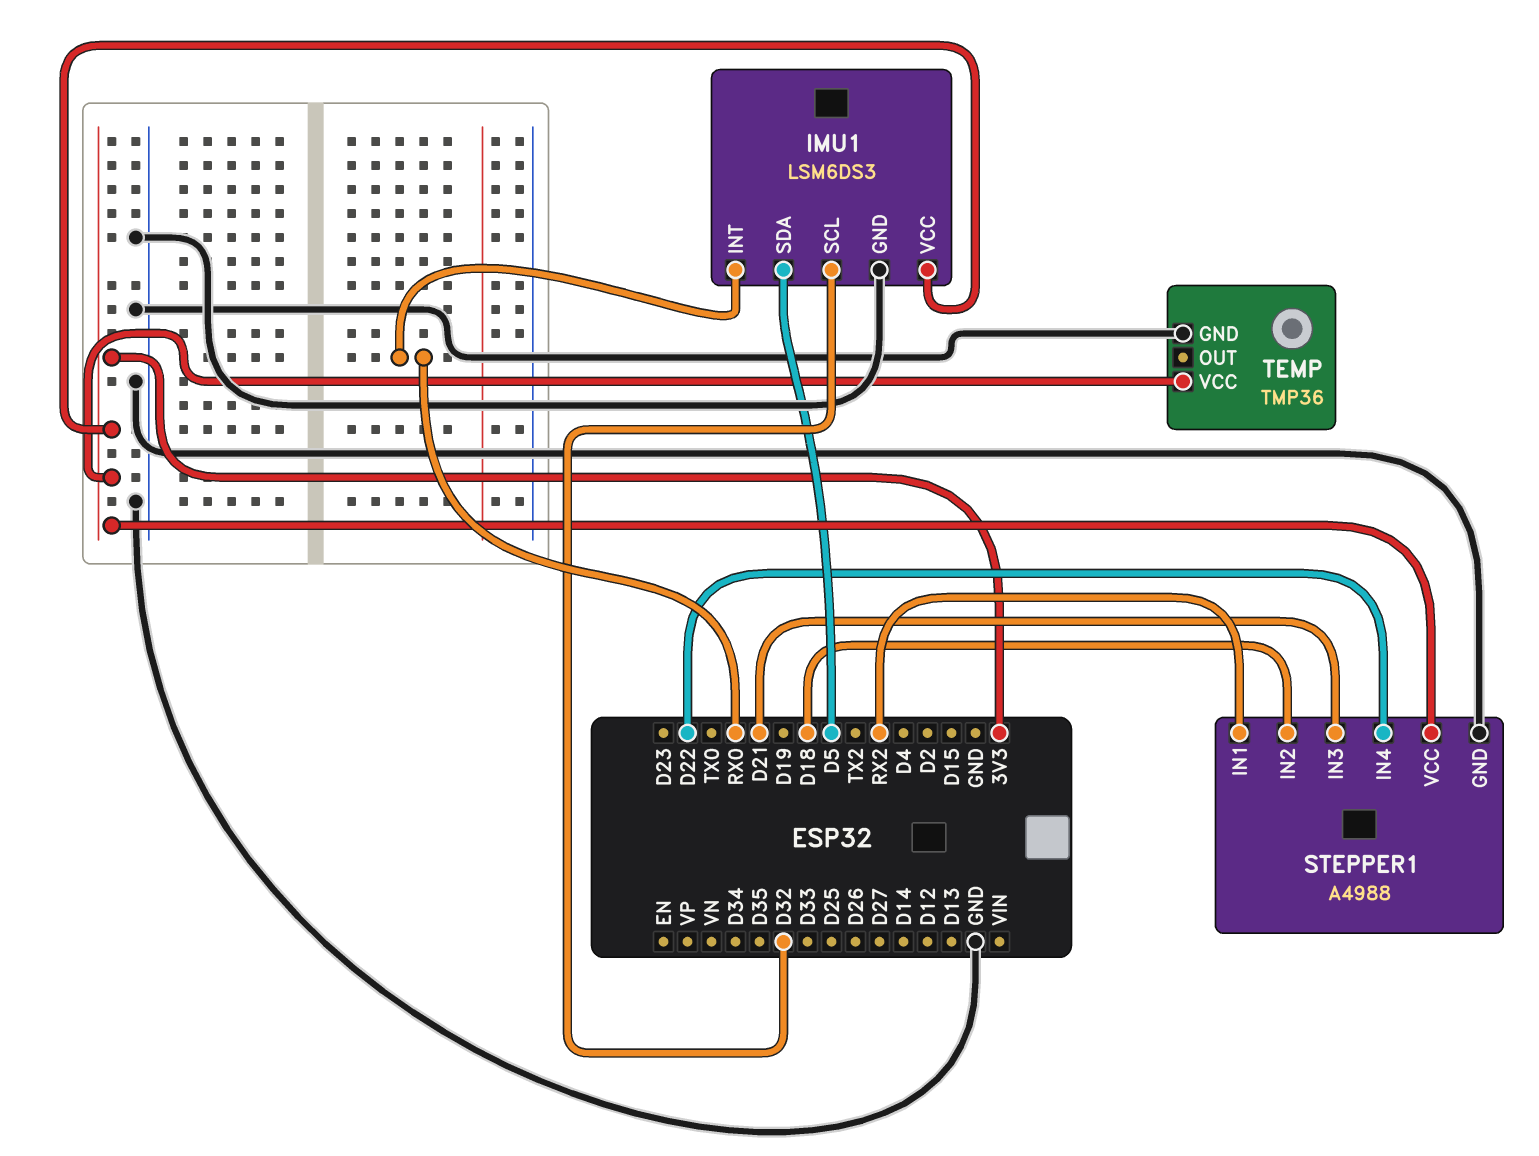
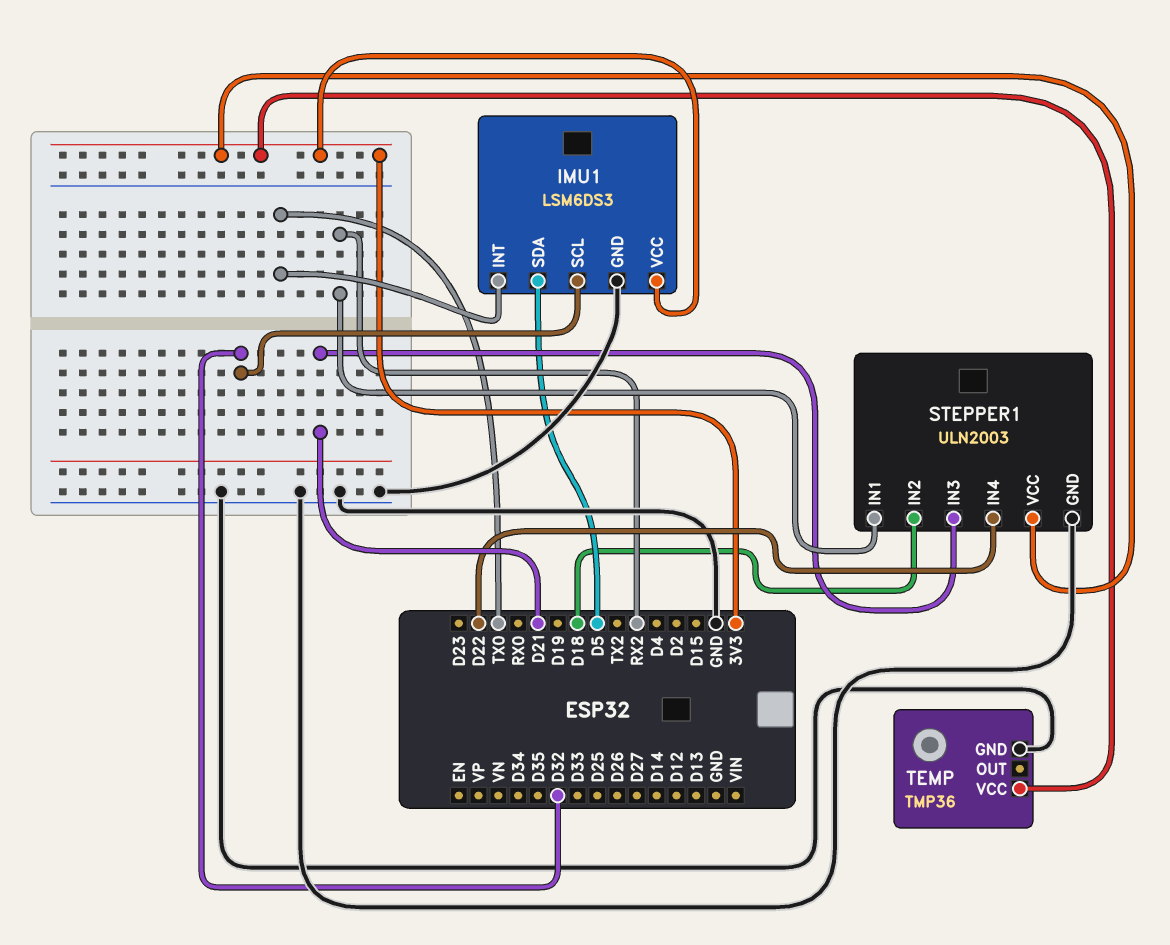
IMU1 pin INT: RX0 -> TX0
STEPPER1: A4988 -> ULN2003

